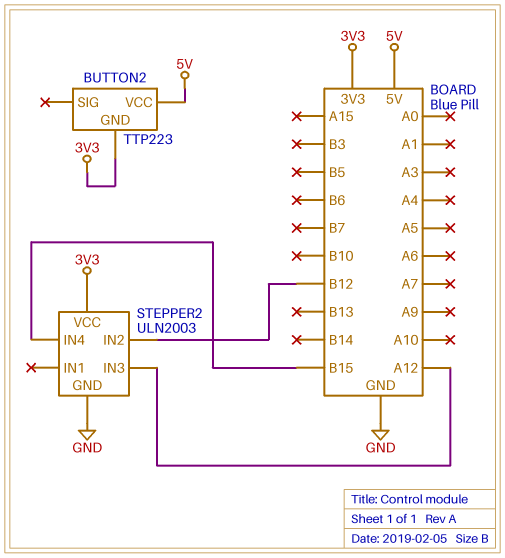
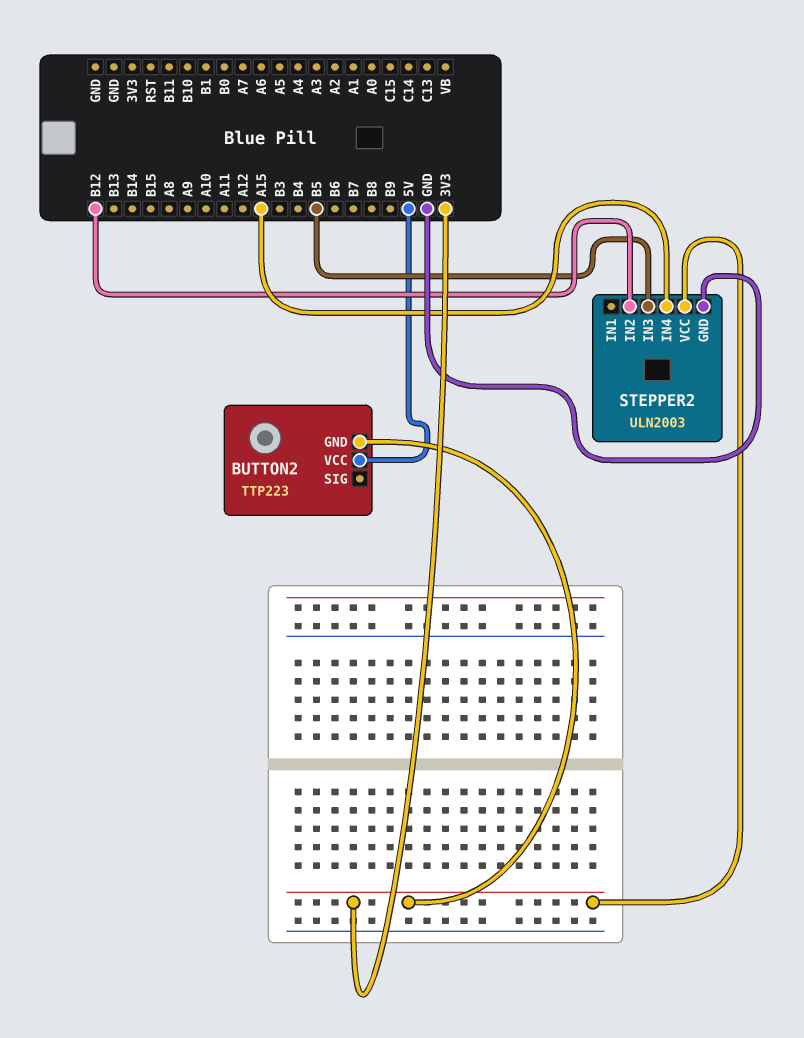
STEPPER2 pin IN3: A12 -> B5
STEPPER2 pin IN4: B15 -> A15

